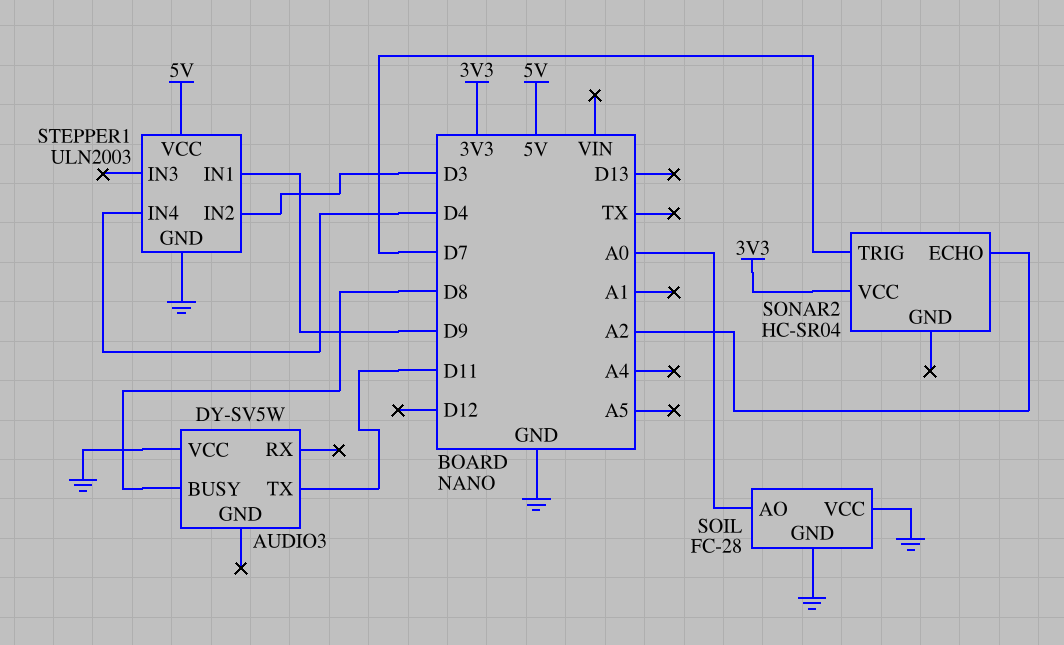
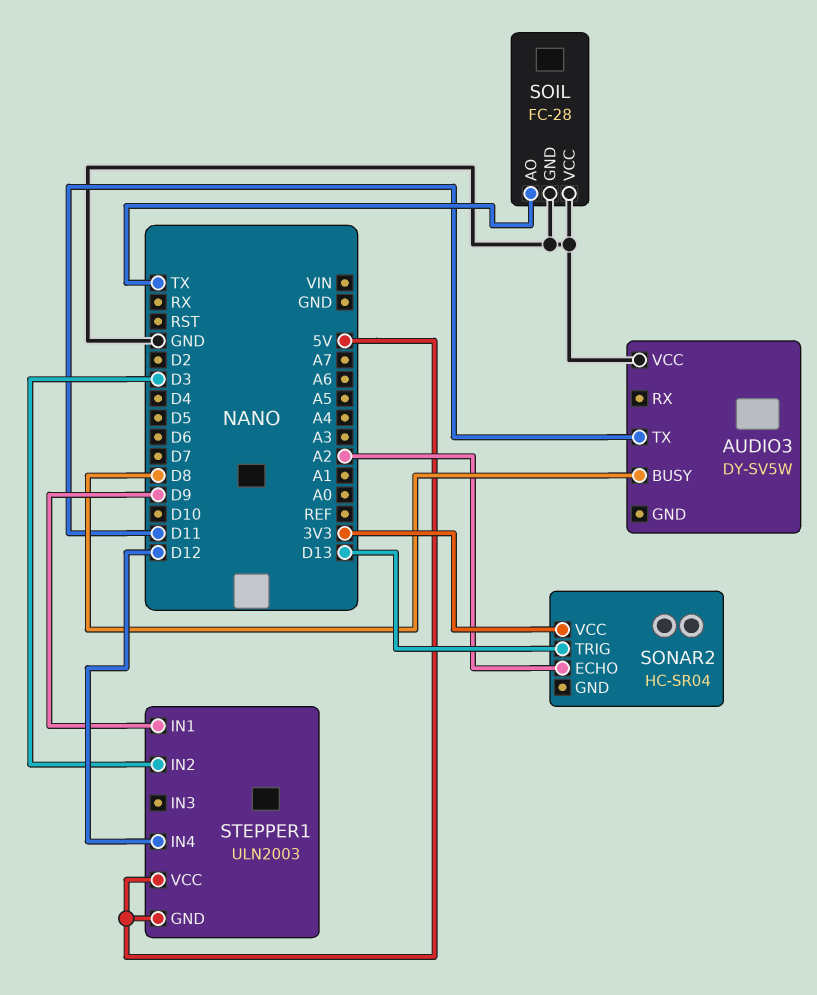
SOIL pin AO: A0 -> TX
SONAR2 pin TRIG: D7 -> D13
STEPPER1 pin GND: GND -> 5V
STEPPER1 pin IN4: D4 -> D12

